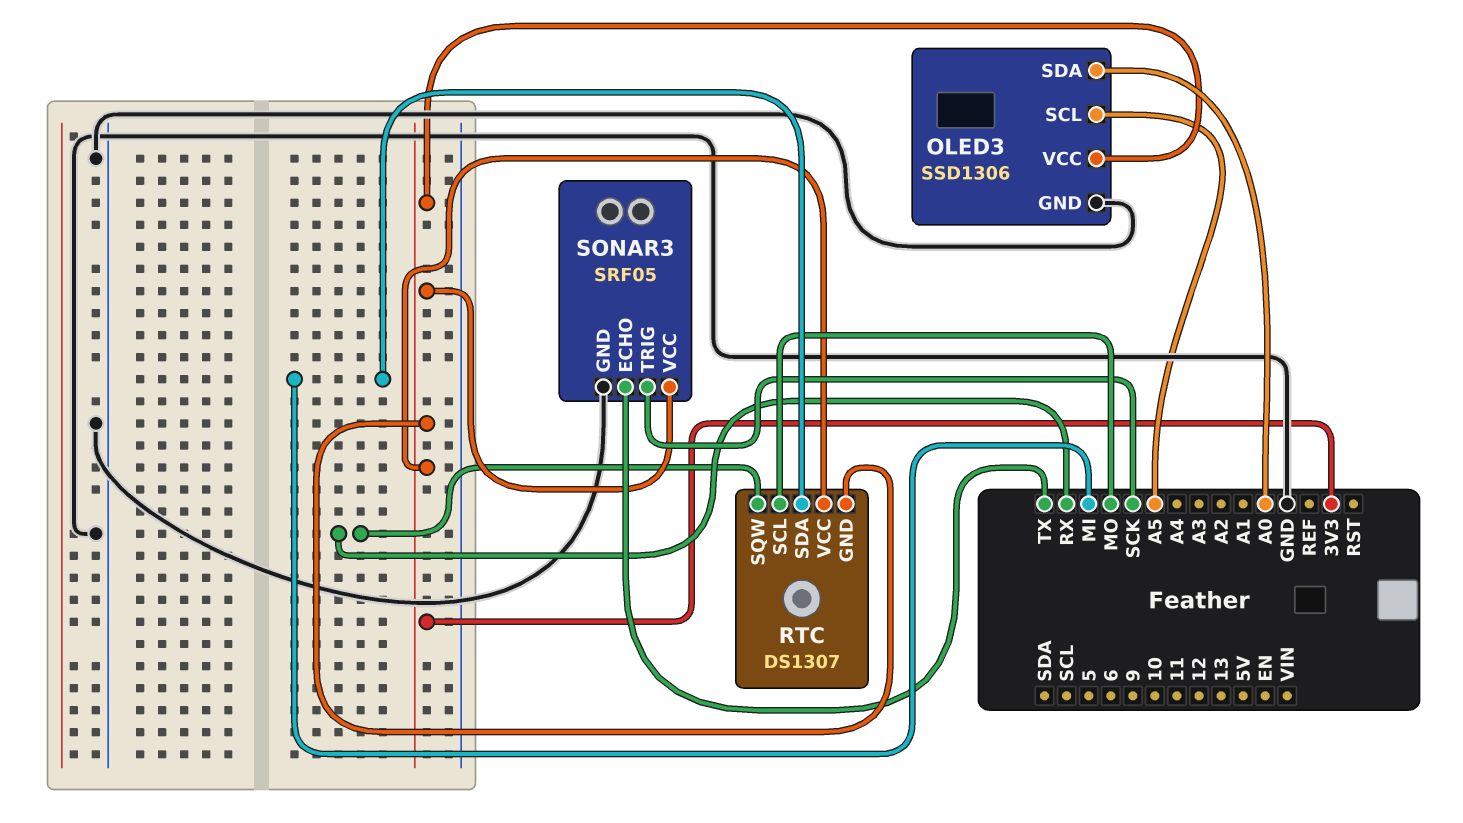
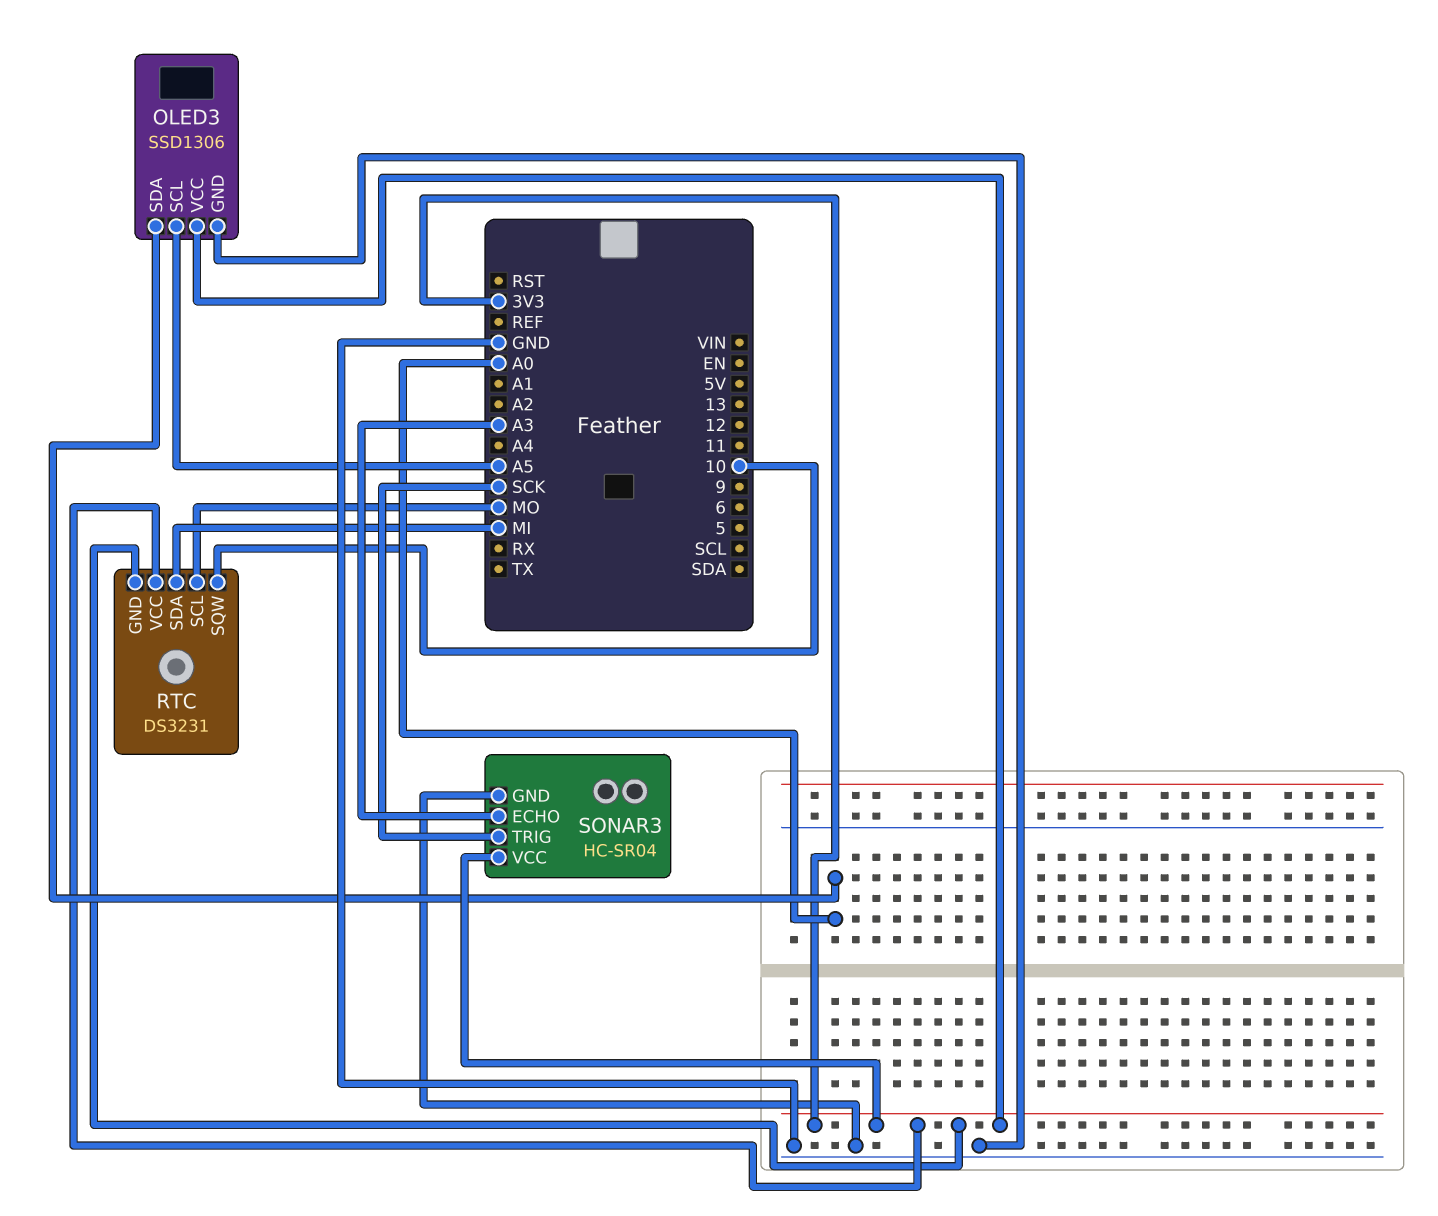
RTC: DS1307 -> DS3231
RTC pin SQW: RX -> 10
SONAR3: SRF05 -> HC-SR04
SONAR3 pin ECHO: TX -> A3

